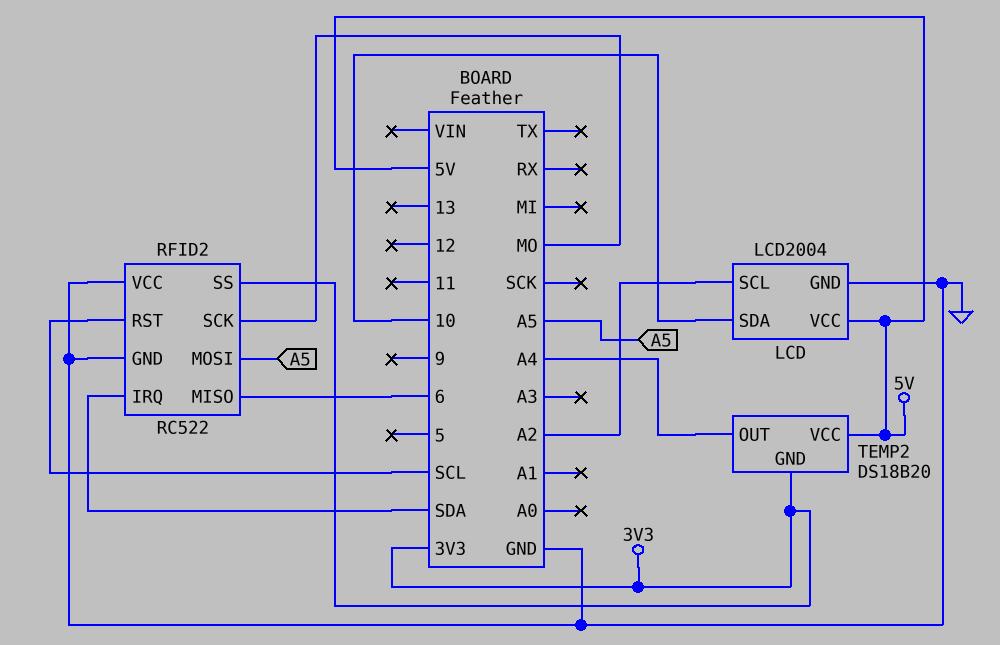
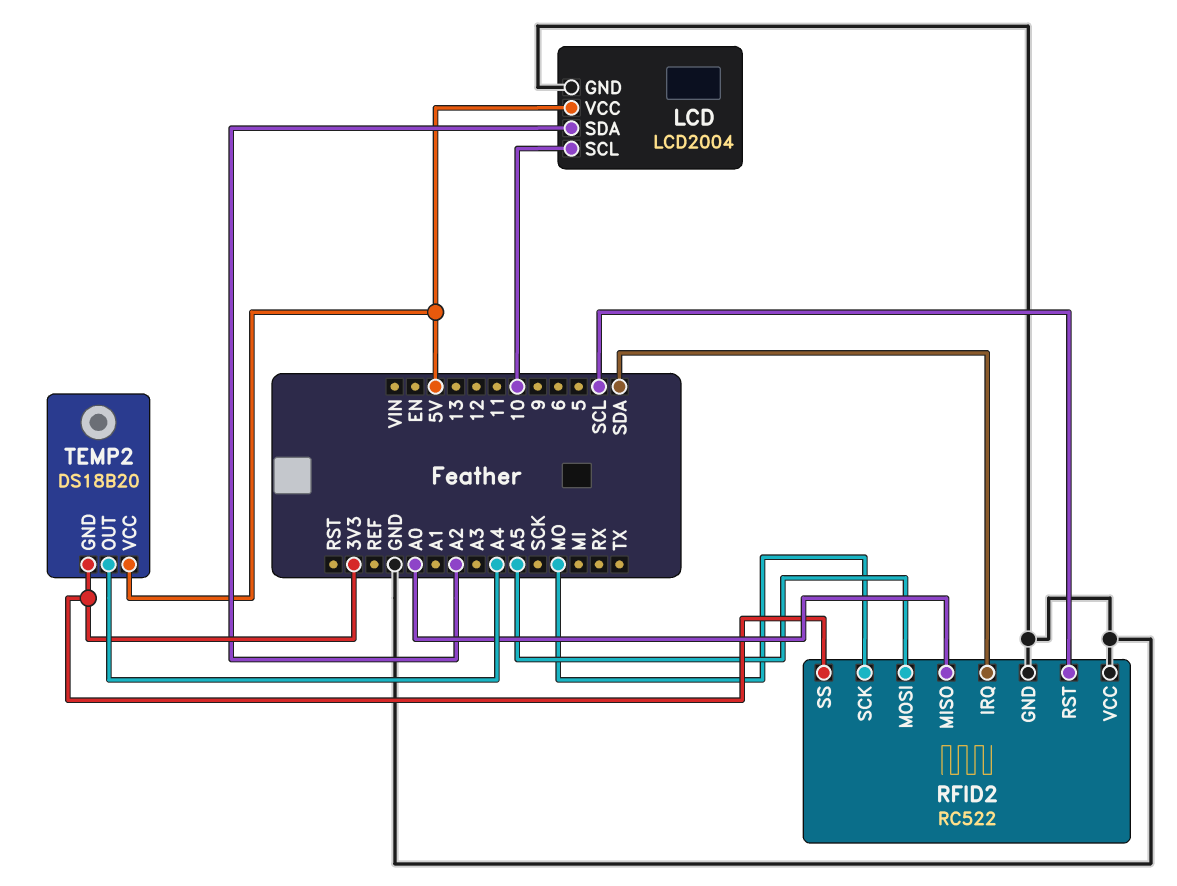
LCD pin SCL: A2 -> 10
LCD pin SDA: 10 -> A2
RFID2 pin MISO: 6 -> A0

